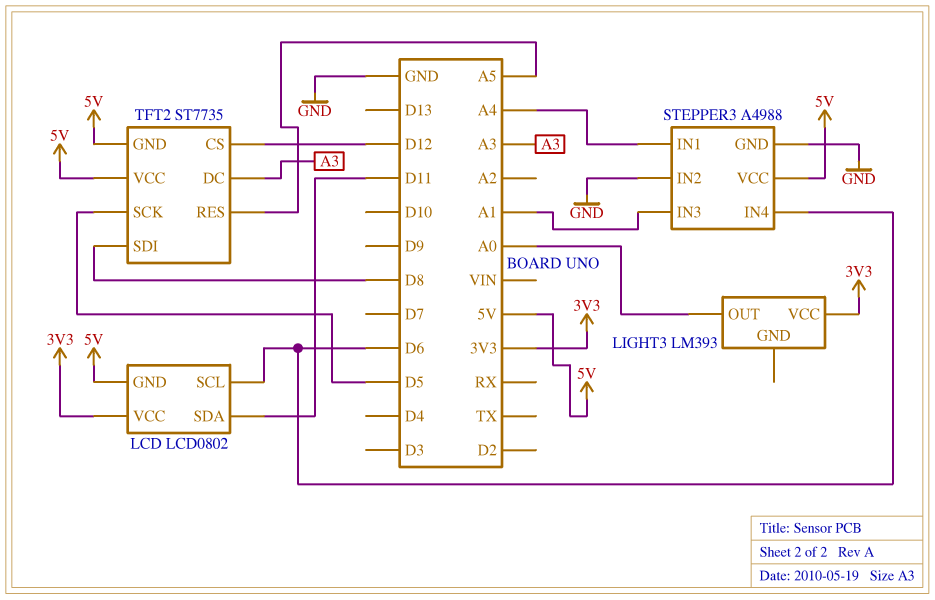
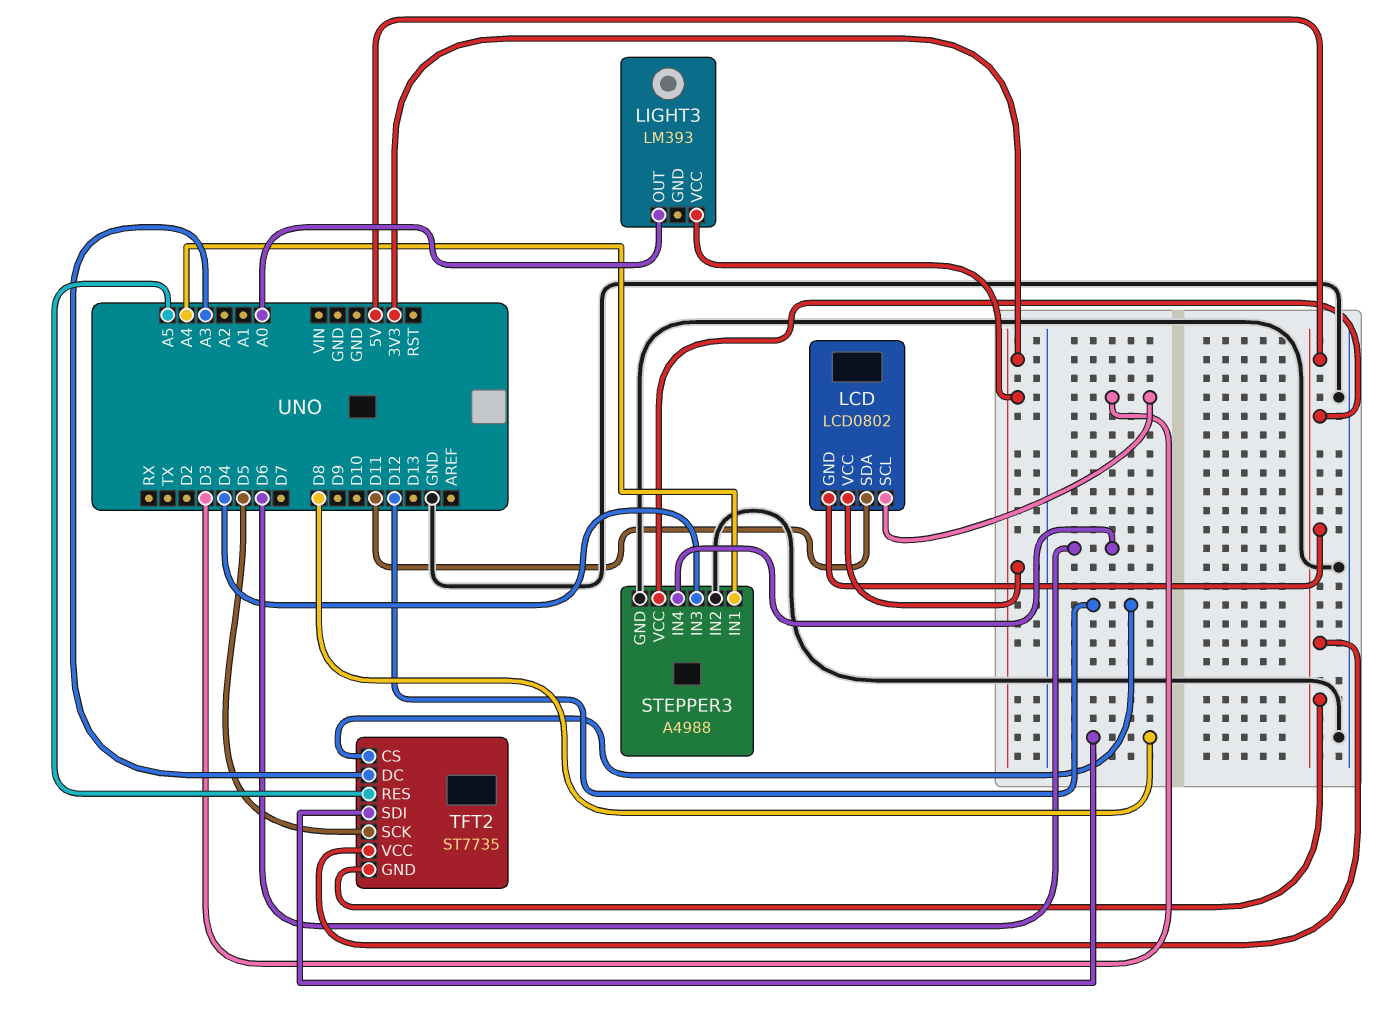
LCD pin SCL: D6 -> D3
STEPPER3 pin IN3: A1 -> D4

